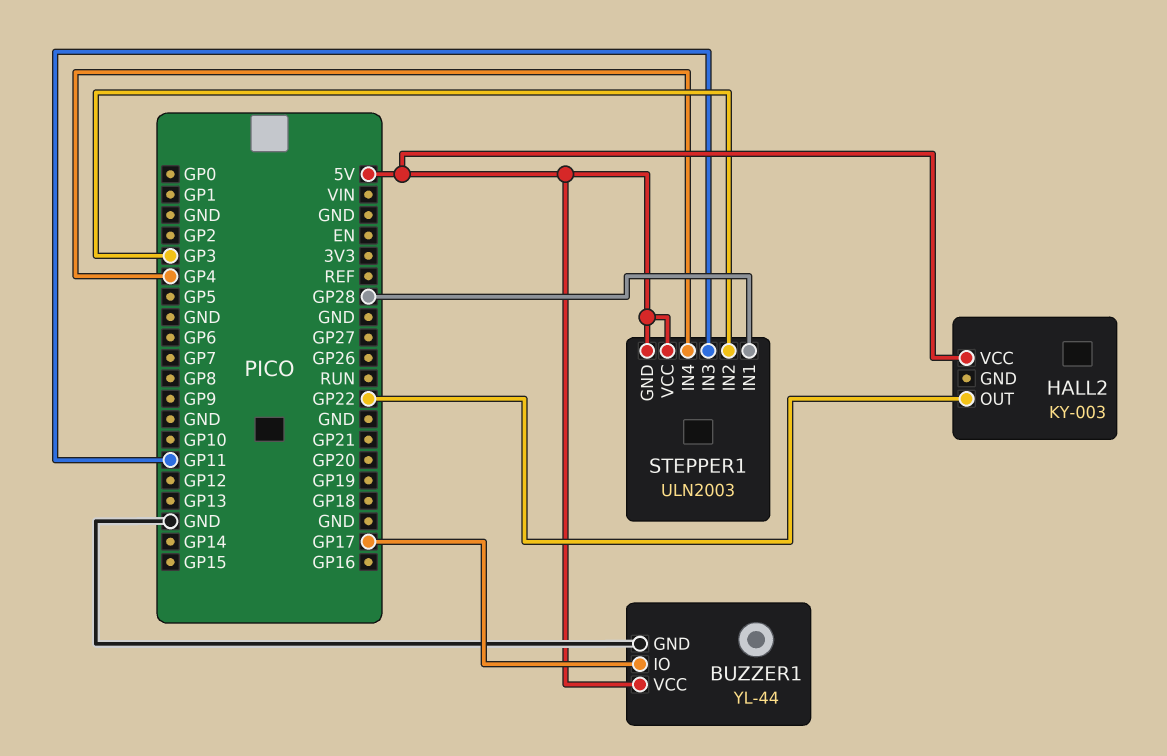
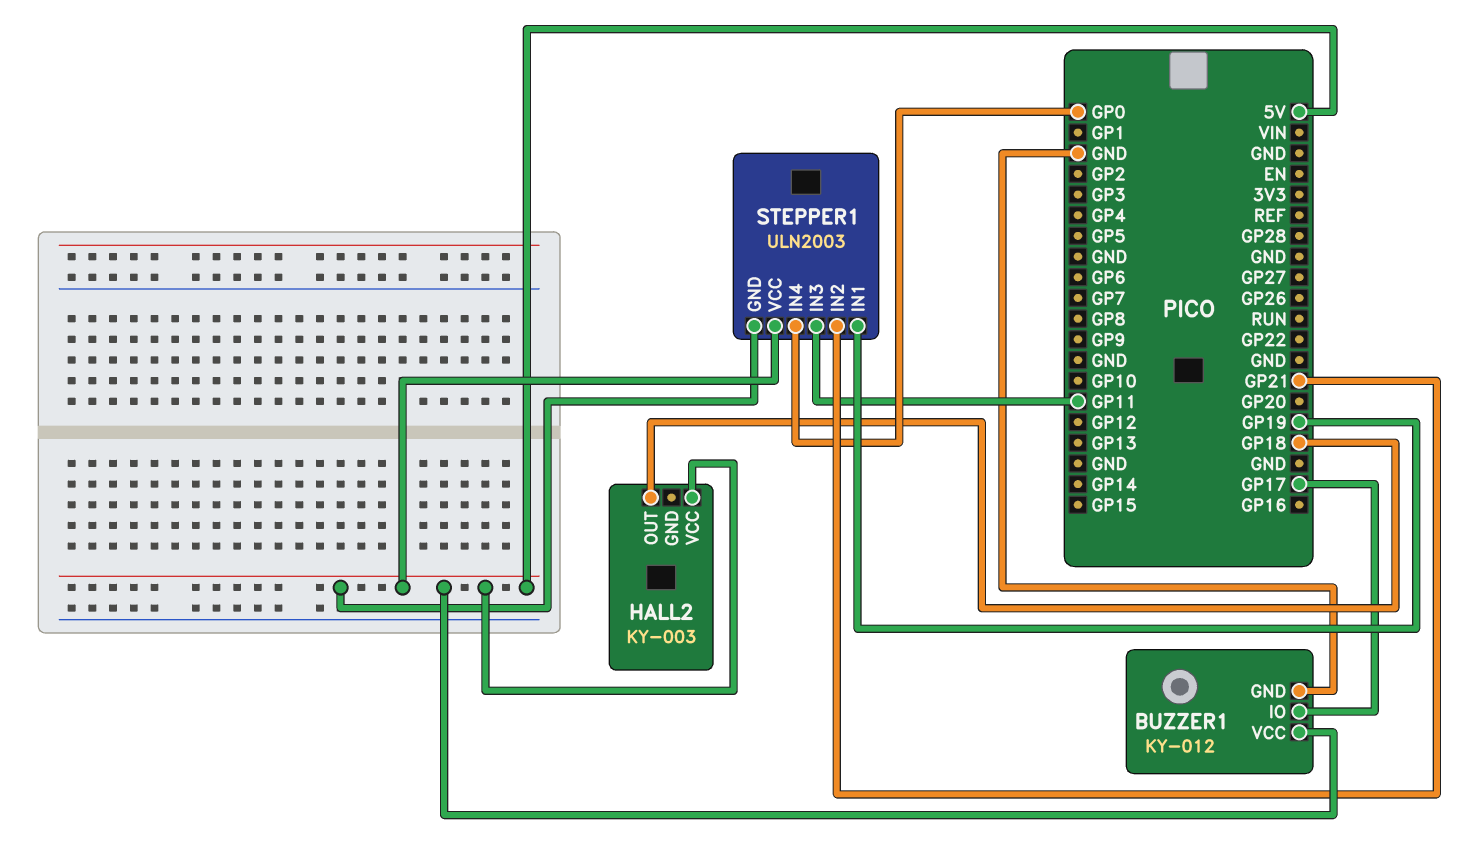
BUZZER1: YL-44 -> KY-012
HALL2 pin OUT: GP22 -> GP18
STEPPER1 pin IN1: GP28 -> GP19
STEPPER1 pin IN2: GP3 -> GP21
STEPPER1 pin IN4: GP4 -> GP0

